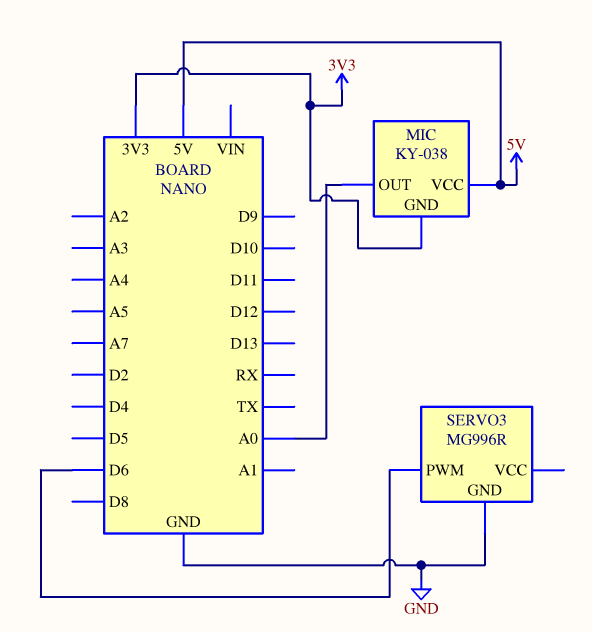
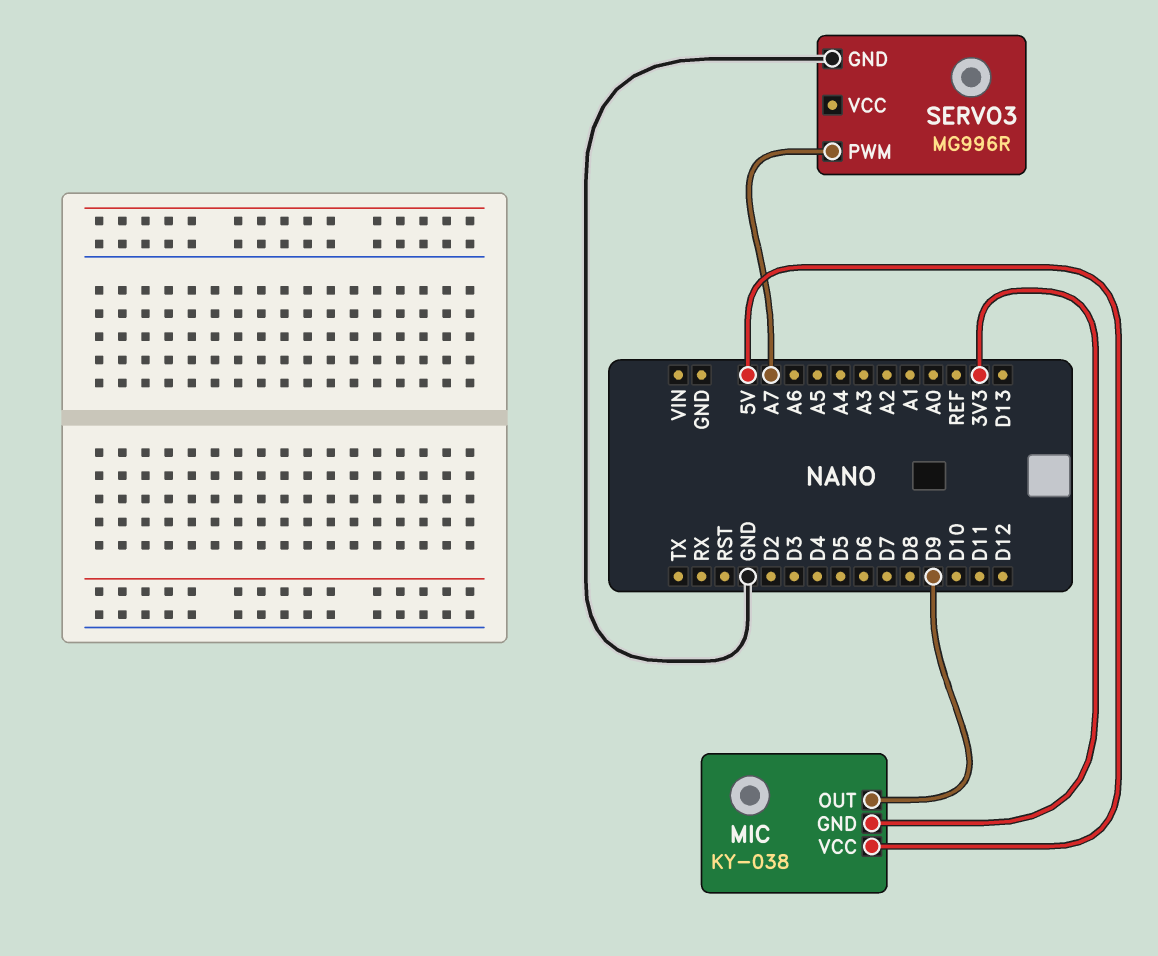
MIC pin OUT: A0 -> D9
SERVO3 pin PWM: D6 -> A7

